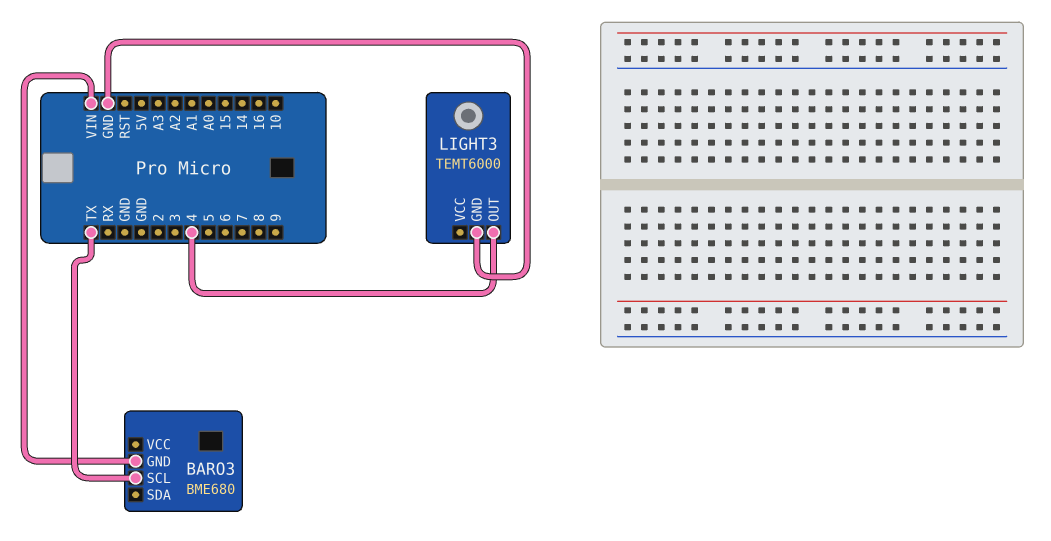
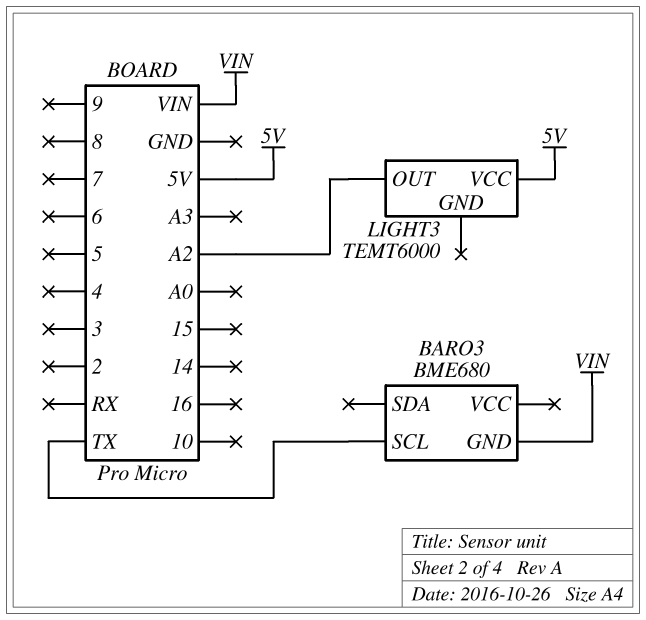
LIGHT3 pin GND: GND -> none
LIGHT3 pin OUT: 4 -> A2
LIGHT3 pin VCC: none -> 5V

